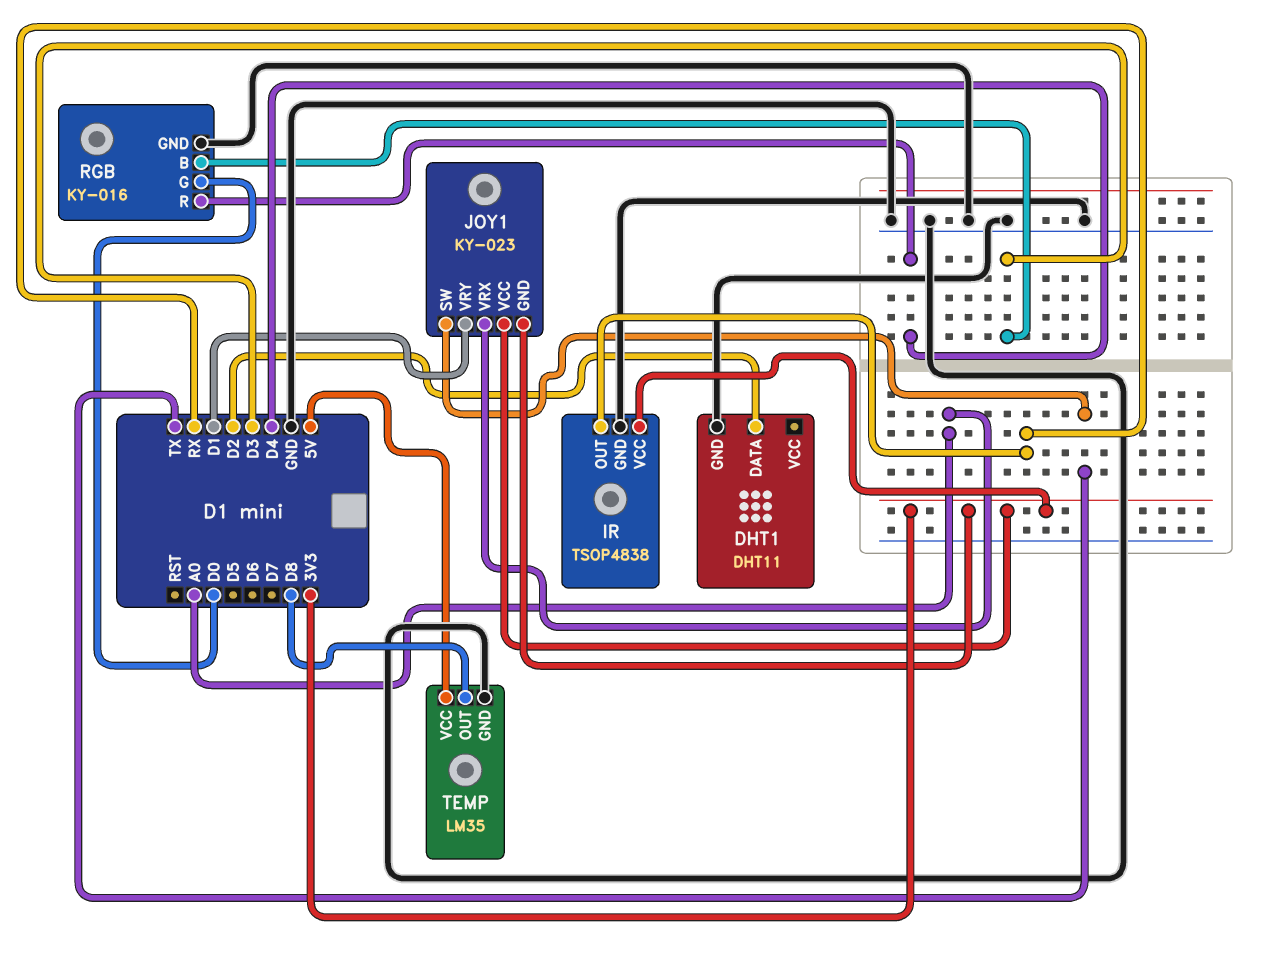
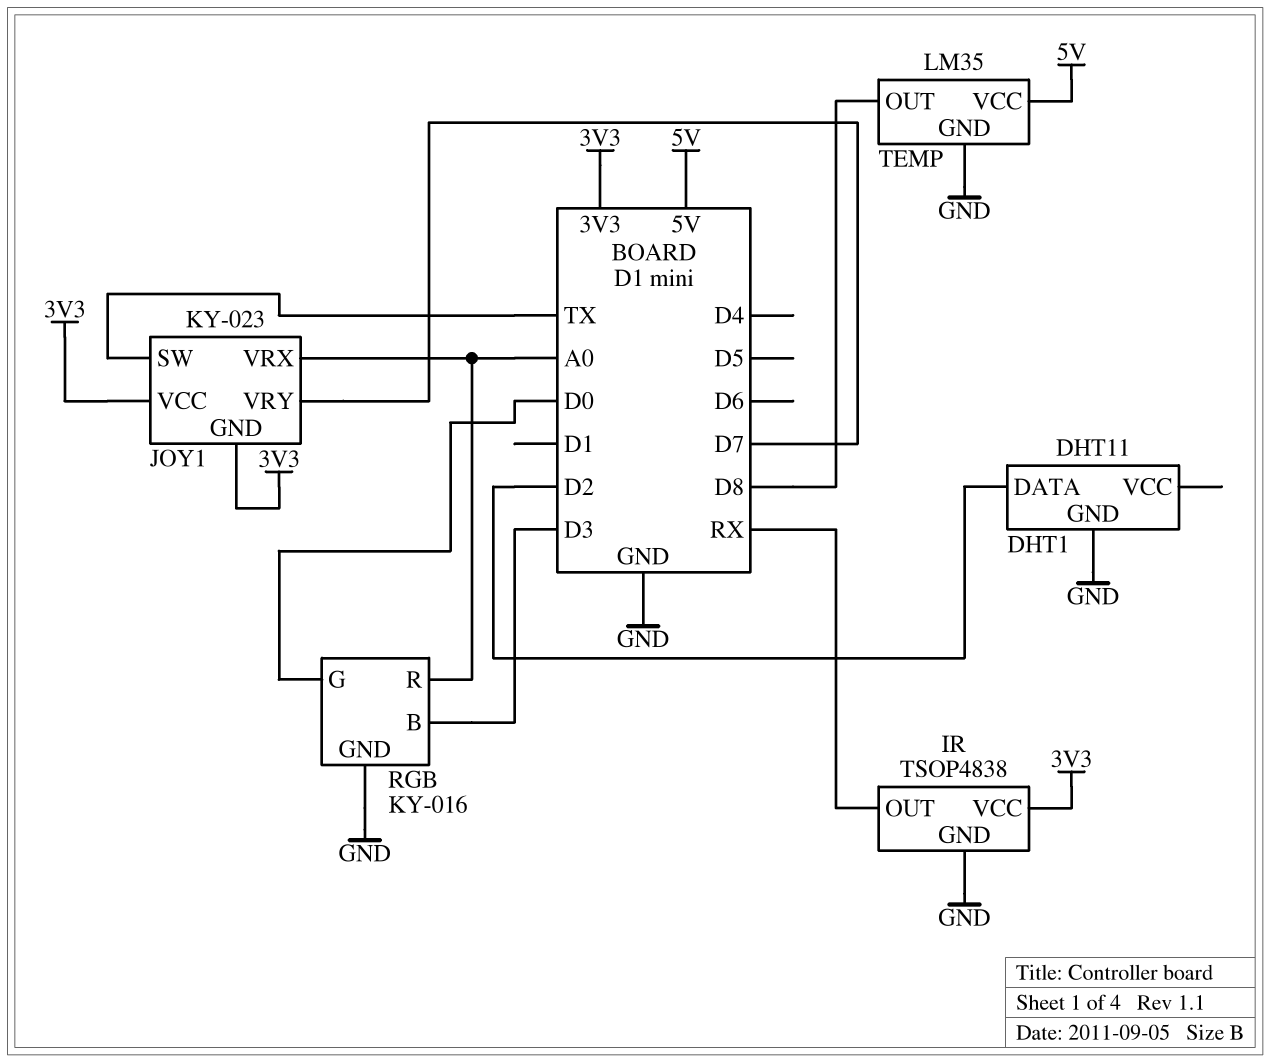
JOY1 pin VRY: D1 -> D7
RGB pin R: D4 -> A0

